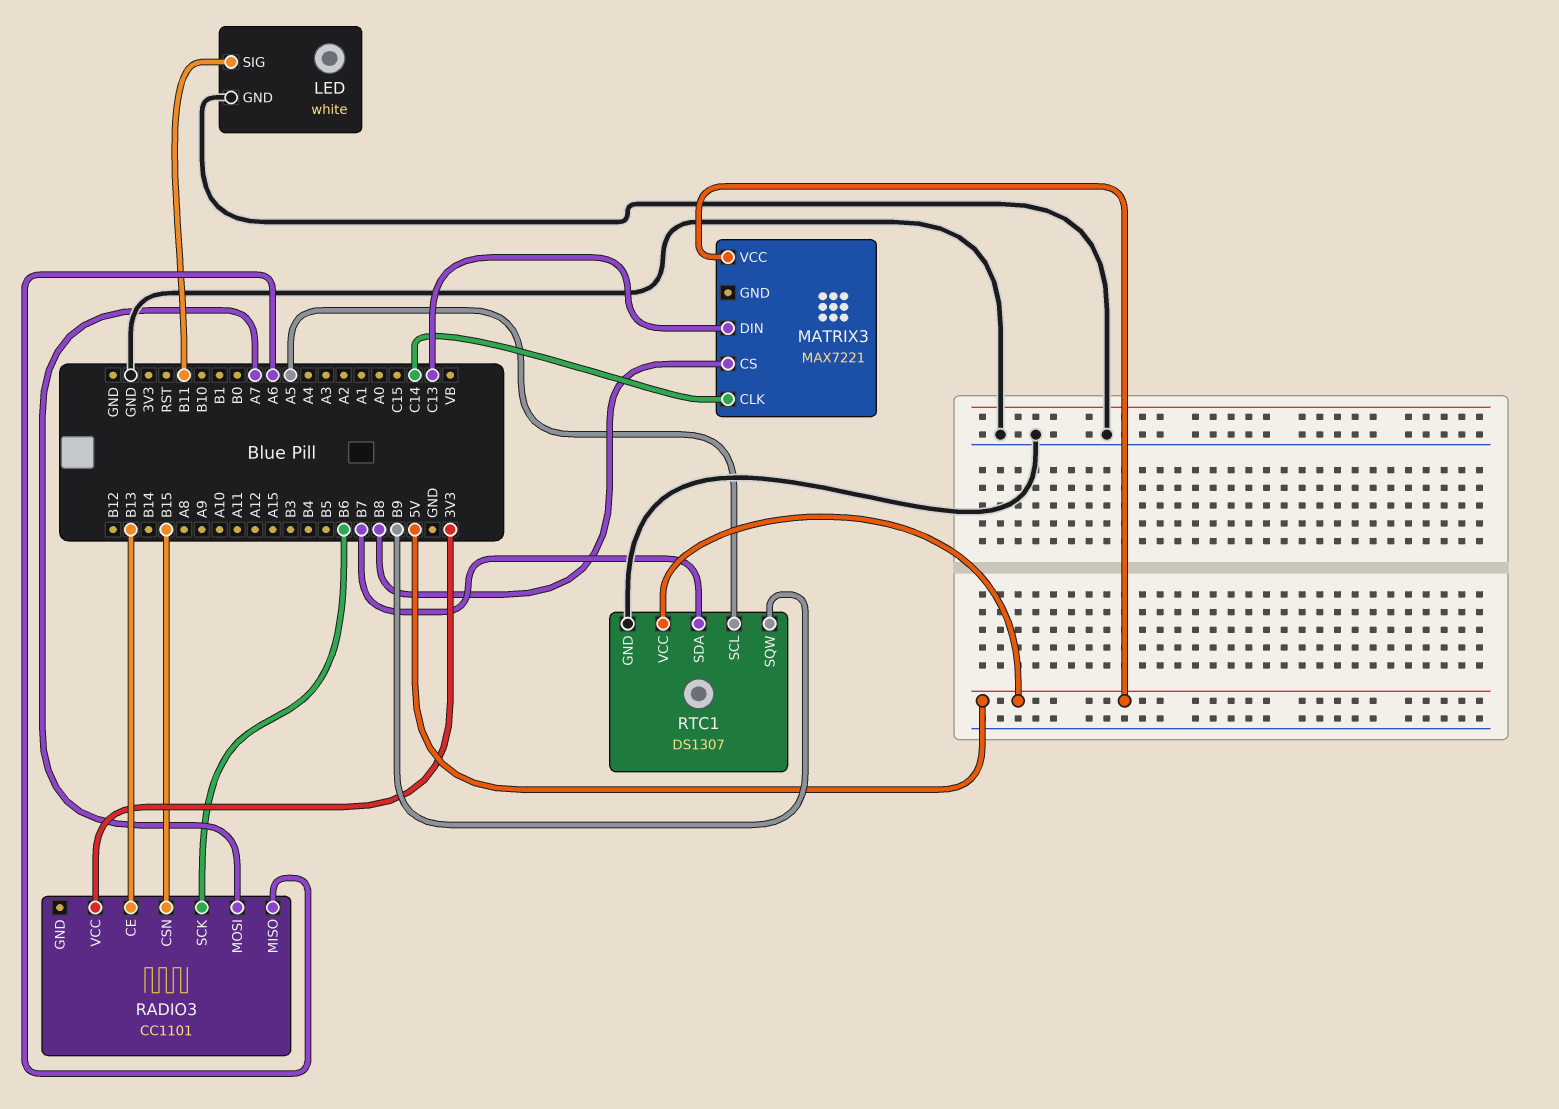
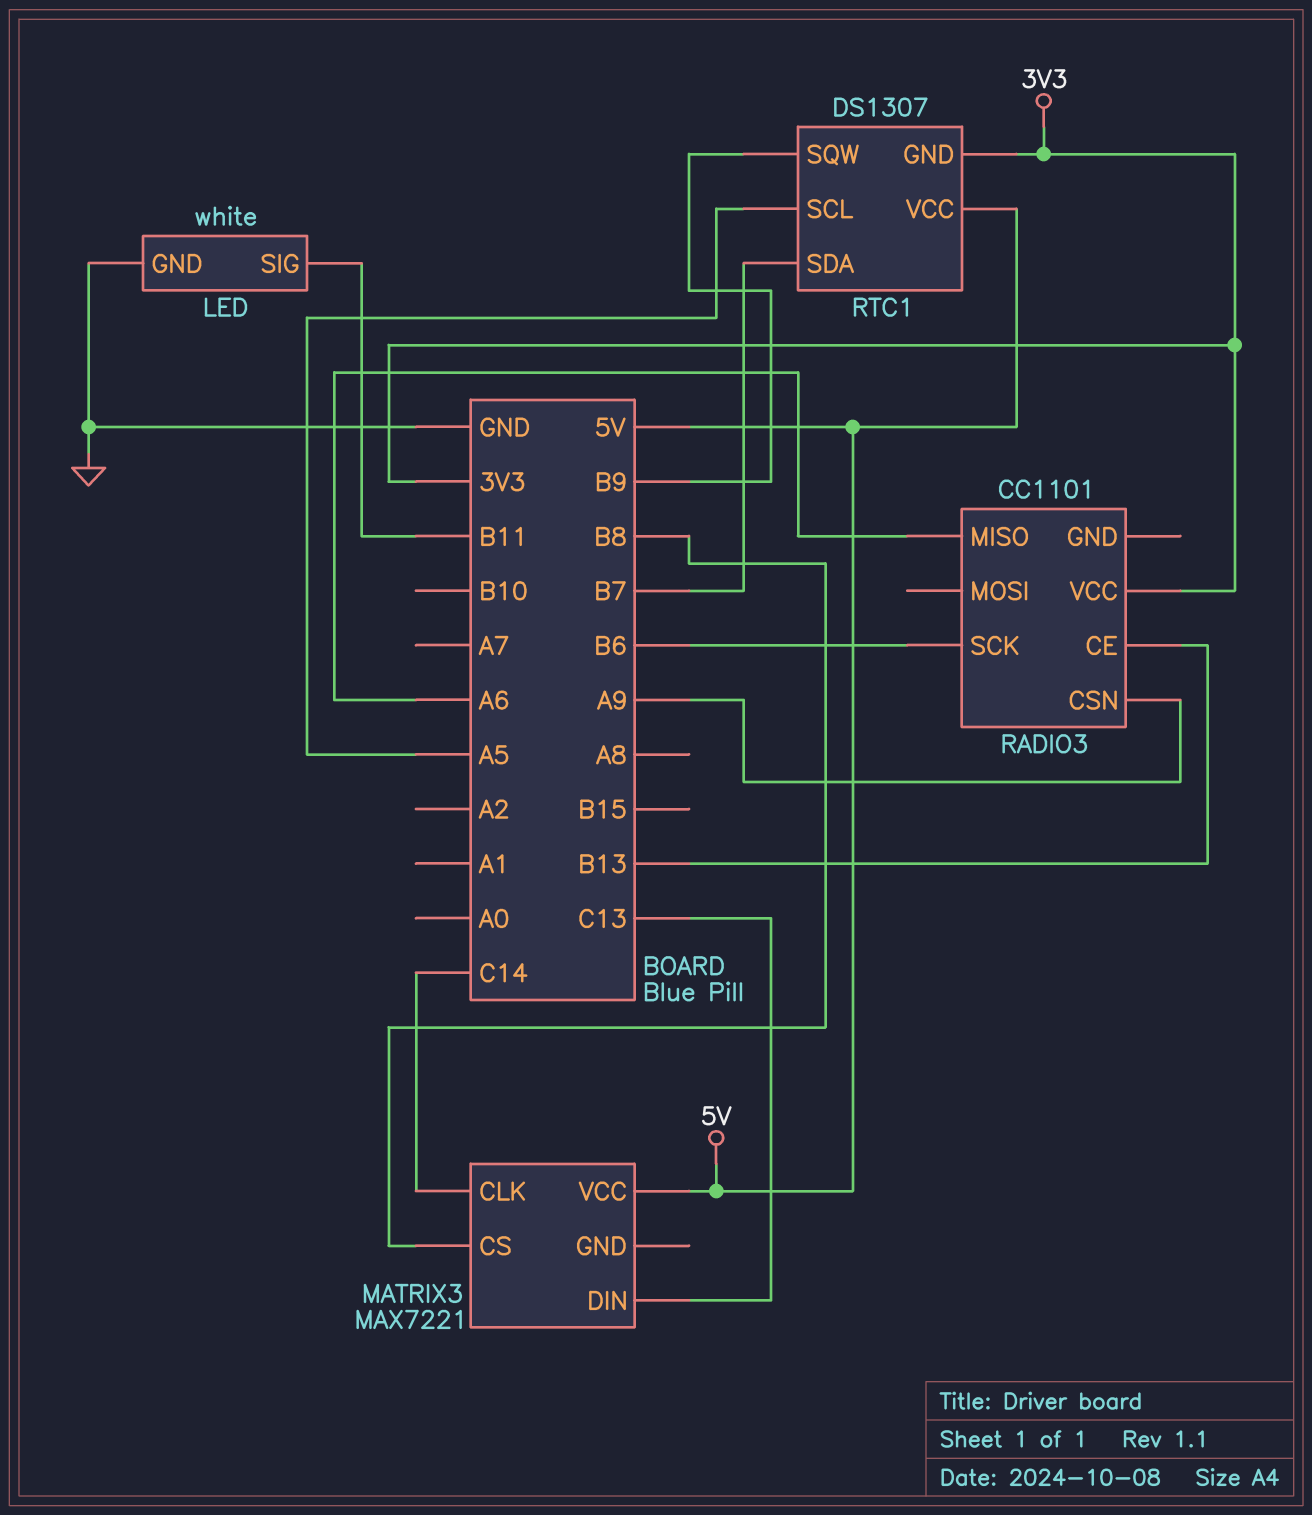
RADIO3 pin CSN: B15 -> A9
RADIO3 pin MOSI: A7 -> none
RTC1 pin GND: GND -> 3V3

